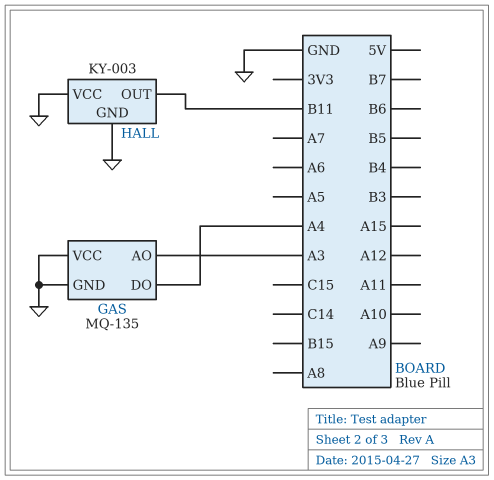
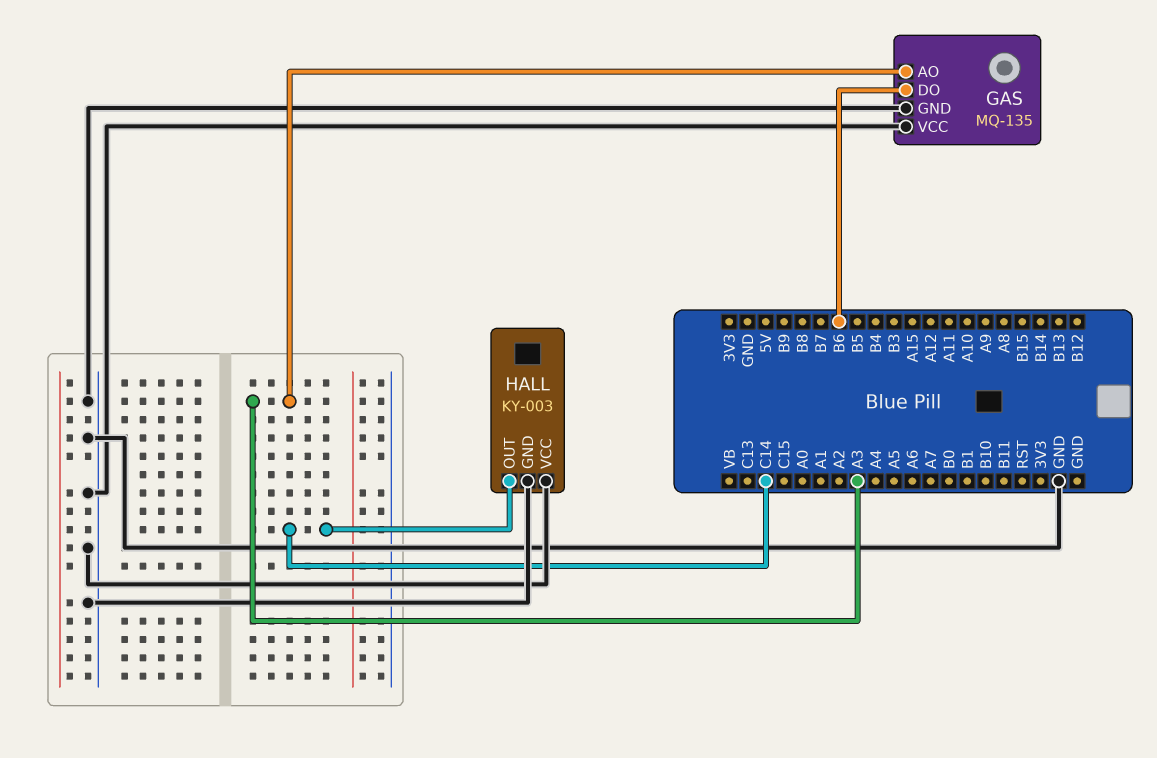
GAS pin DO: A4 -> B6
HALL pin OUT: B11 -> C14

